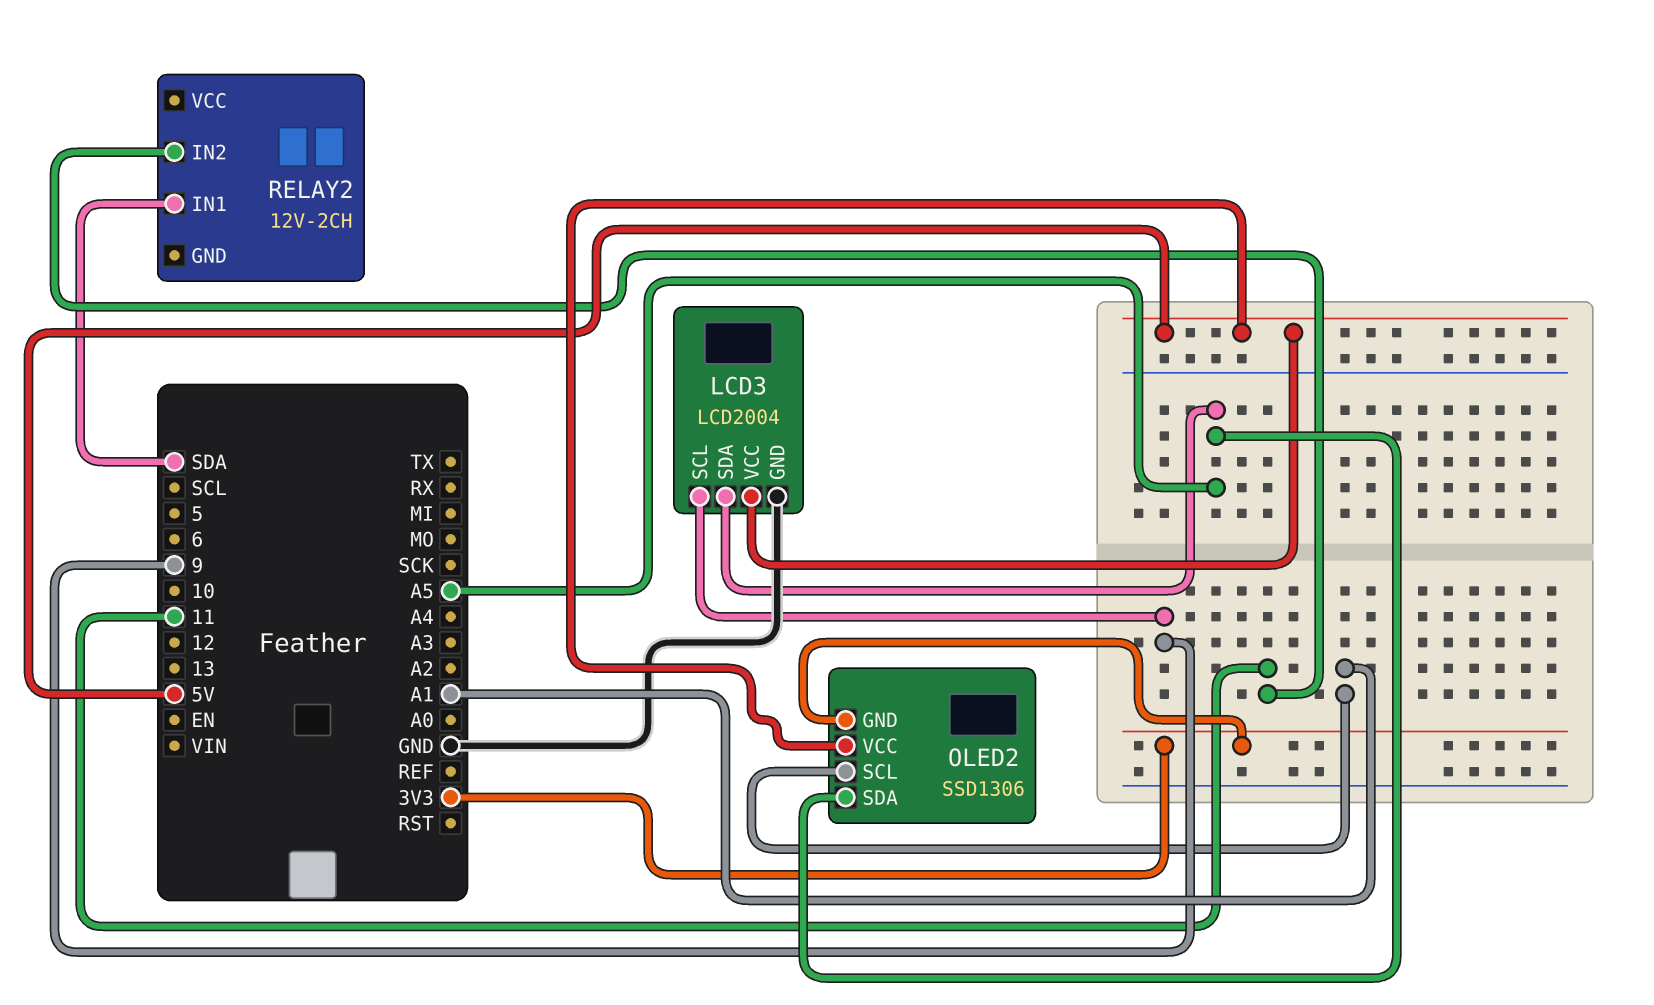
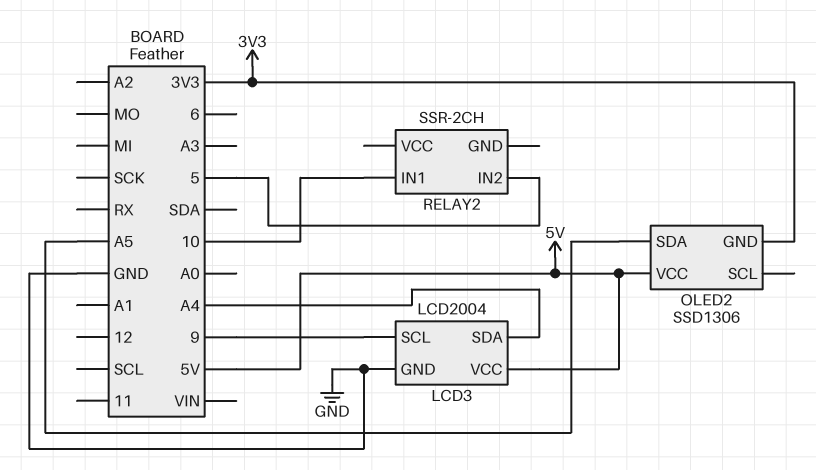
LCD3 pin SDA: A5 -> A4
OLED2 pin SCL: A1 -> none
RELAY2: 12V-2CH -> SSR-2CH
RELAY2 pin IN1: SDA -> 10
RELAY2 pin IN2: 11 -> 5

